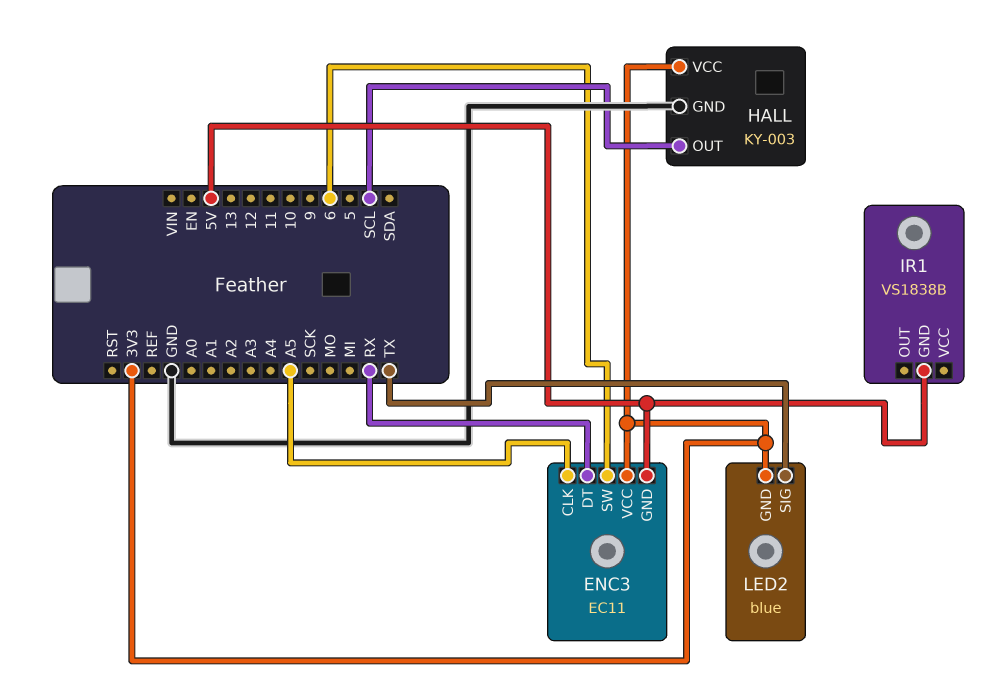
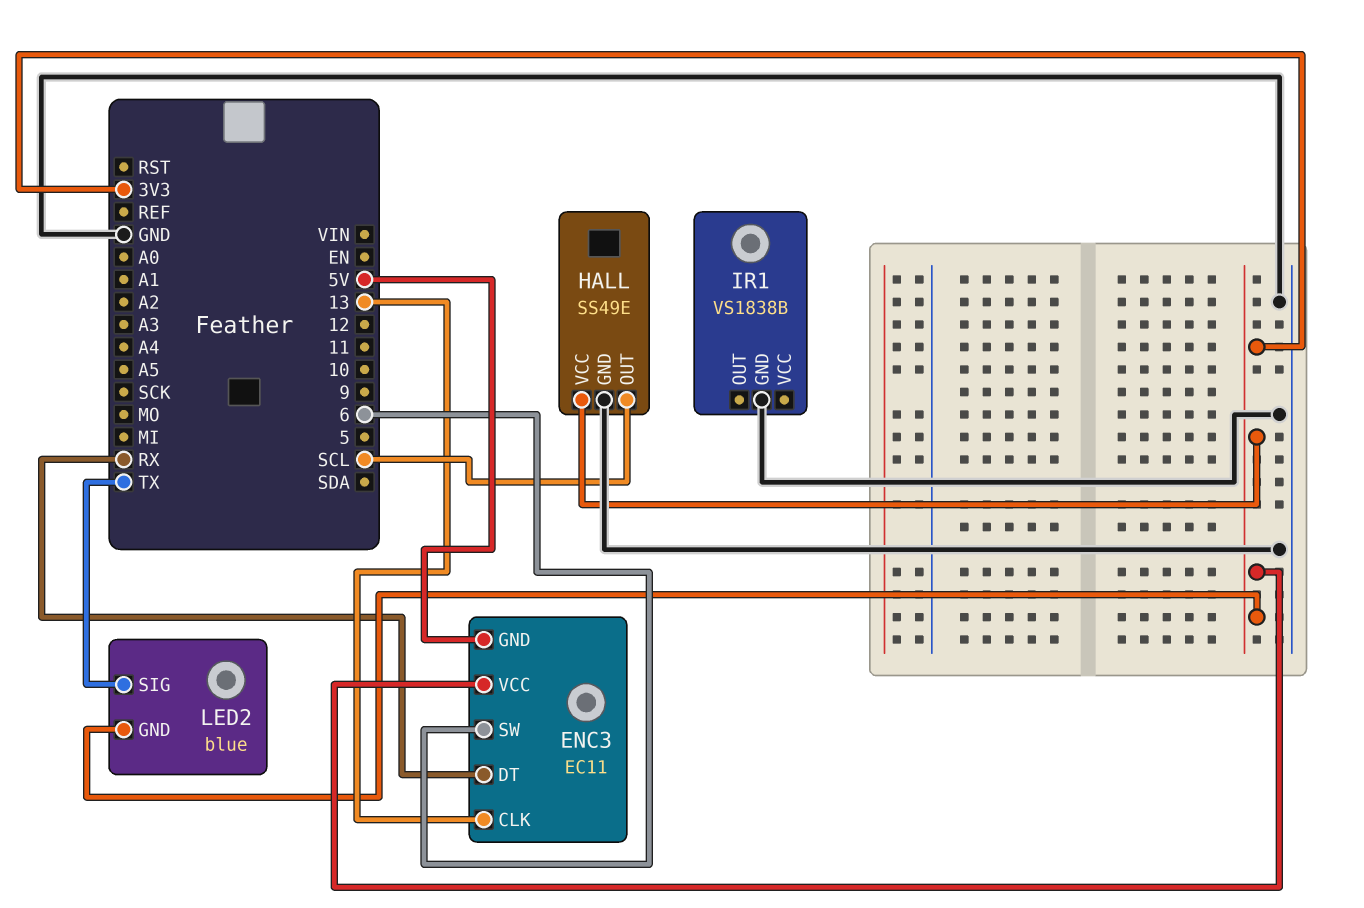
ENC3 pin CLK: A5 -> 13
HALL: KY-003 -> SS49E
IR1 pin GND: 5V -> GND

